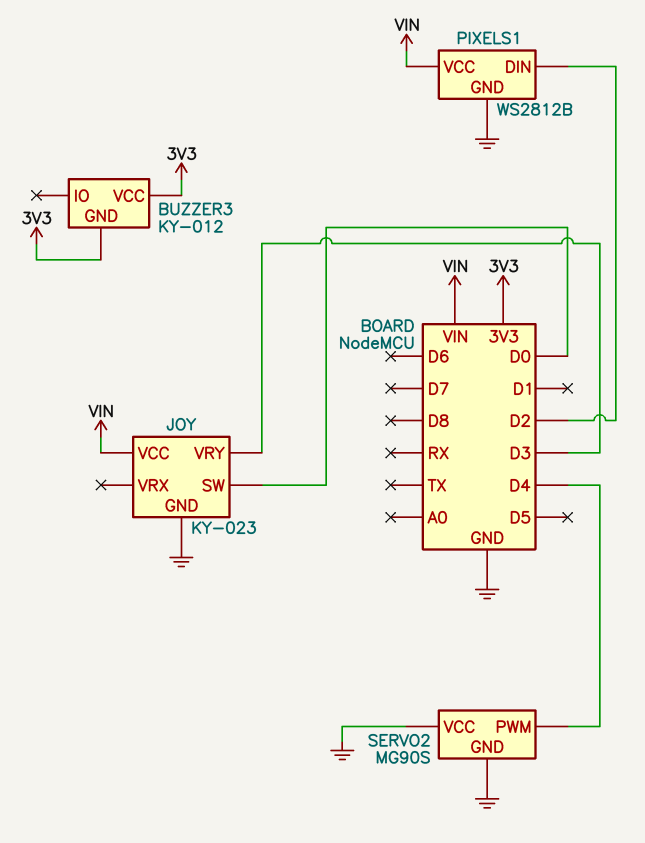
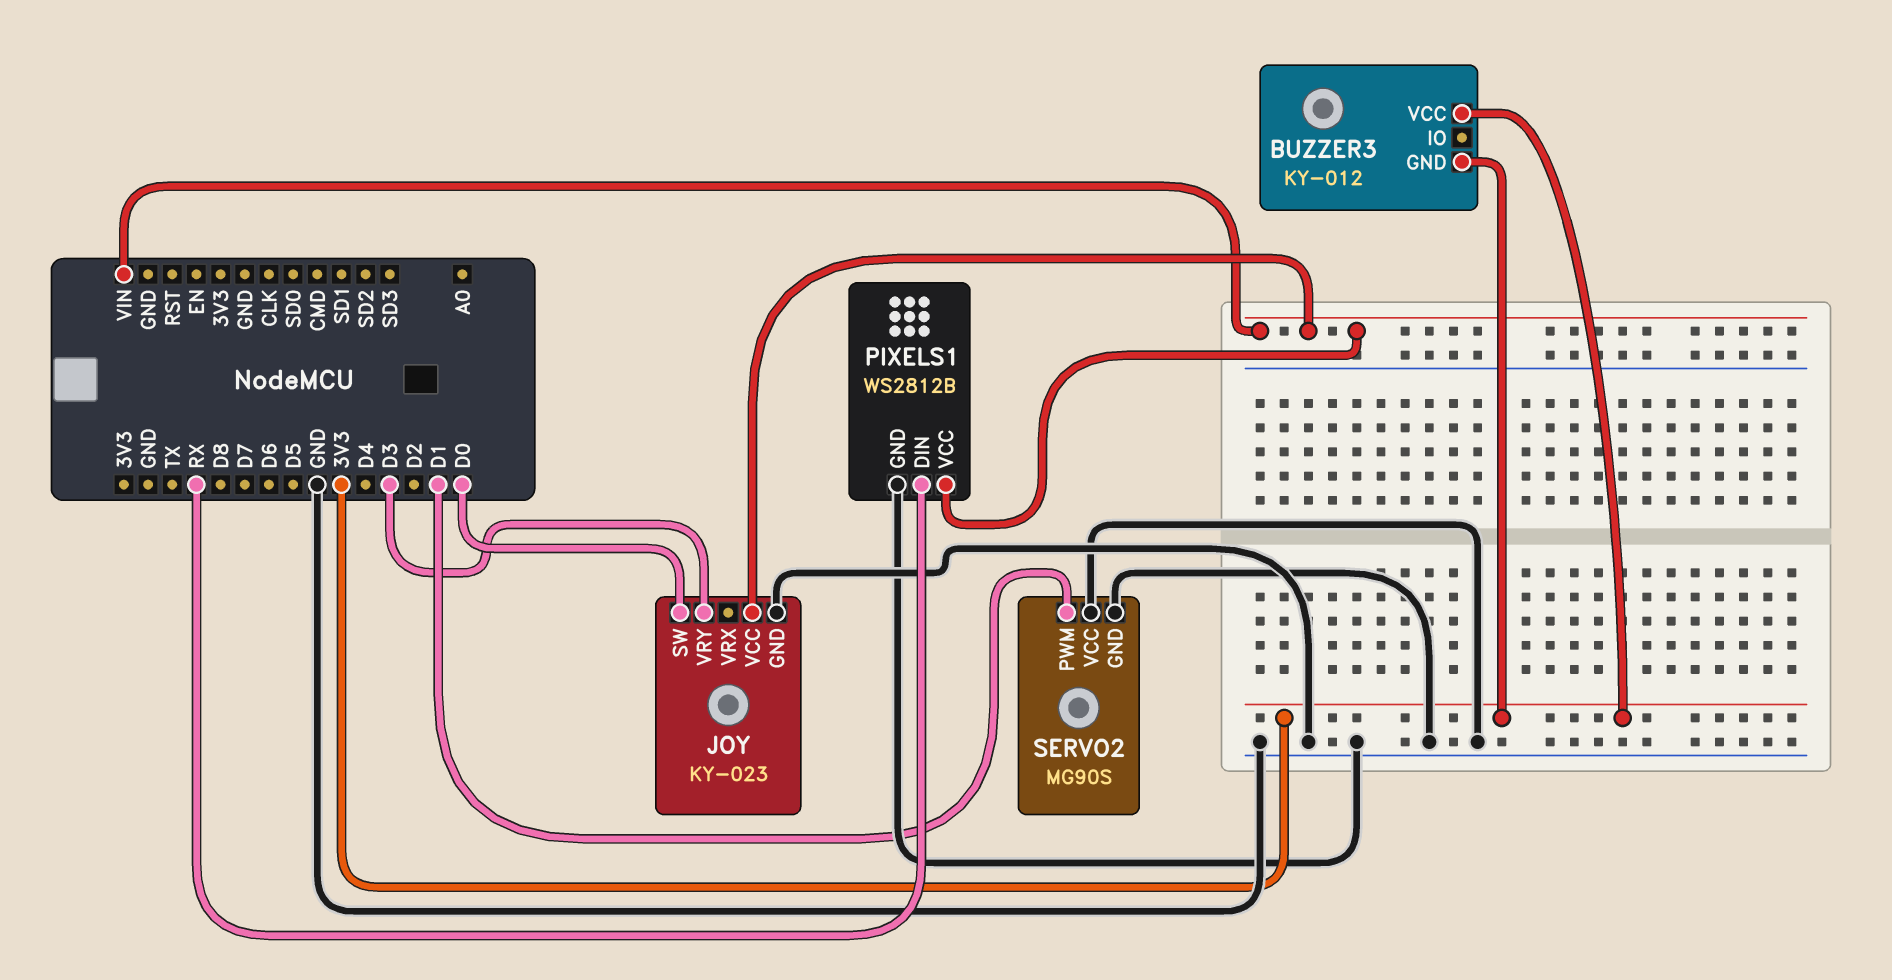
PIXELS1 pin DIN: D2 -> RX
SERVO2 pin PWM: D4 -> D1

